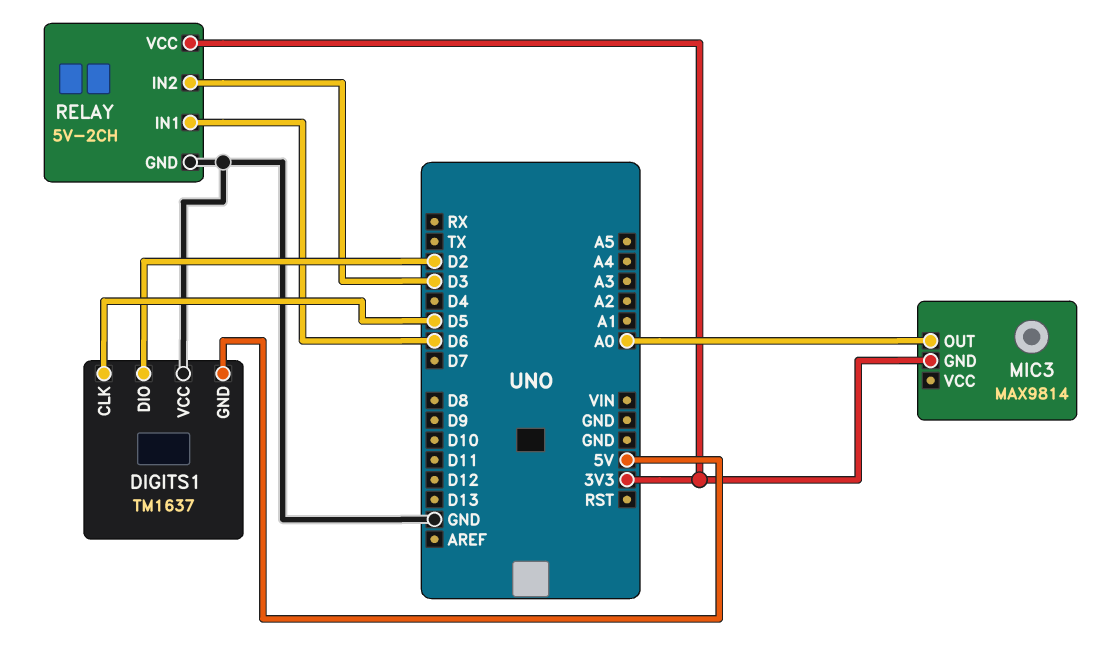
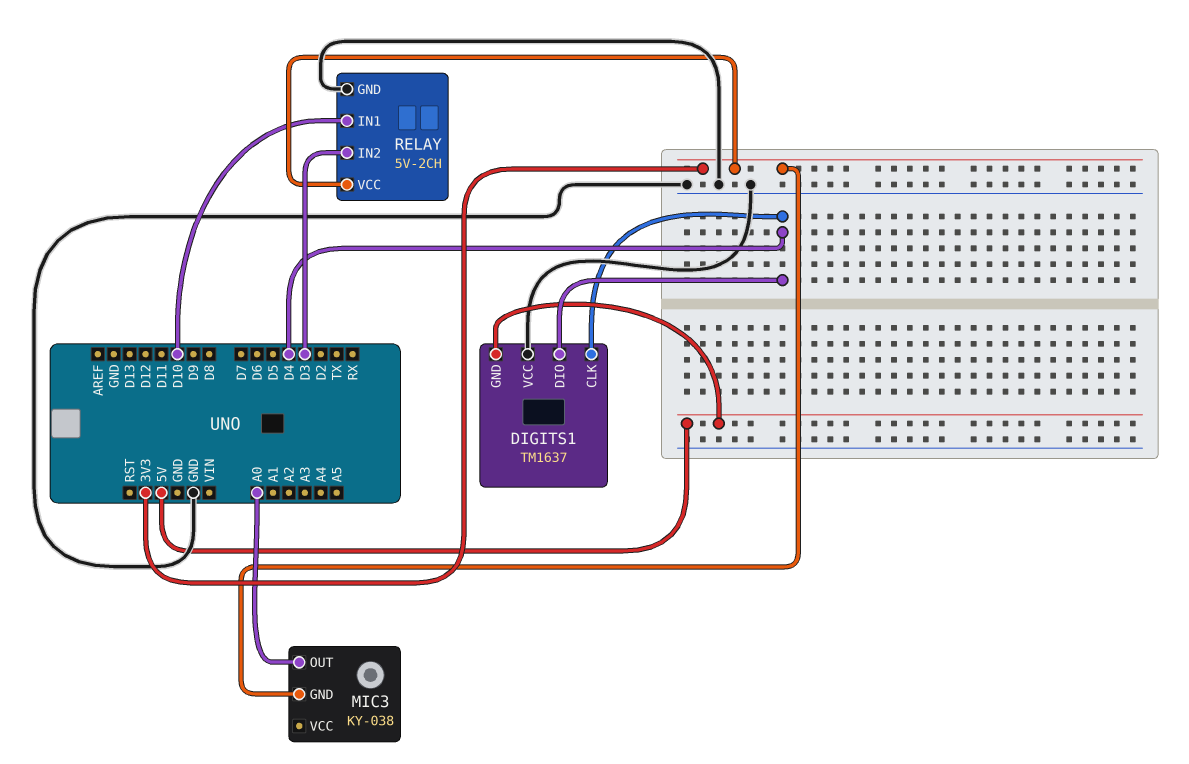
DIGITS1 pin CLK: D5 -> D4
DIGITS1 pin DIO: D2 -> D4
MIC3: MAX9814 -> KY-038
RELAY pin IN1: D6 -> D10

